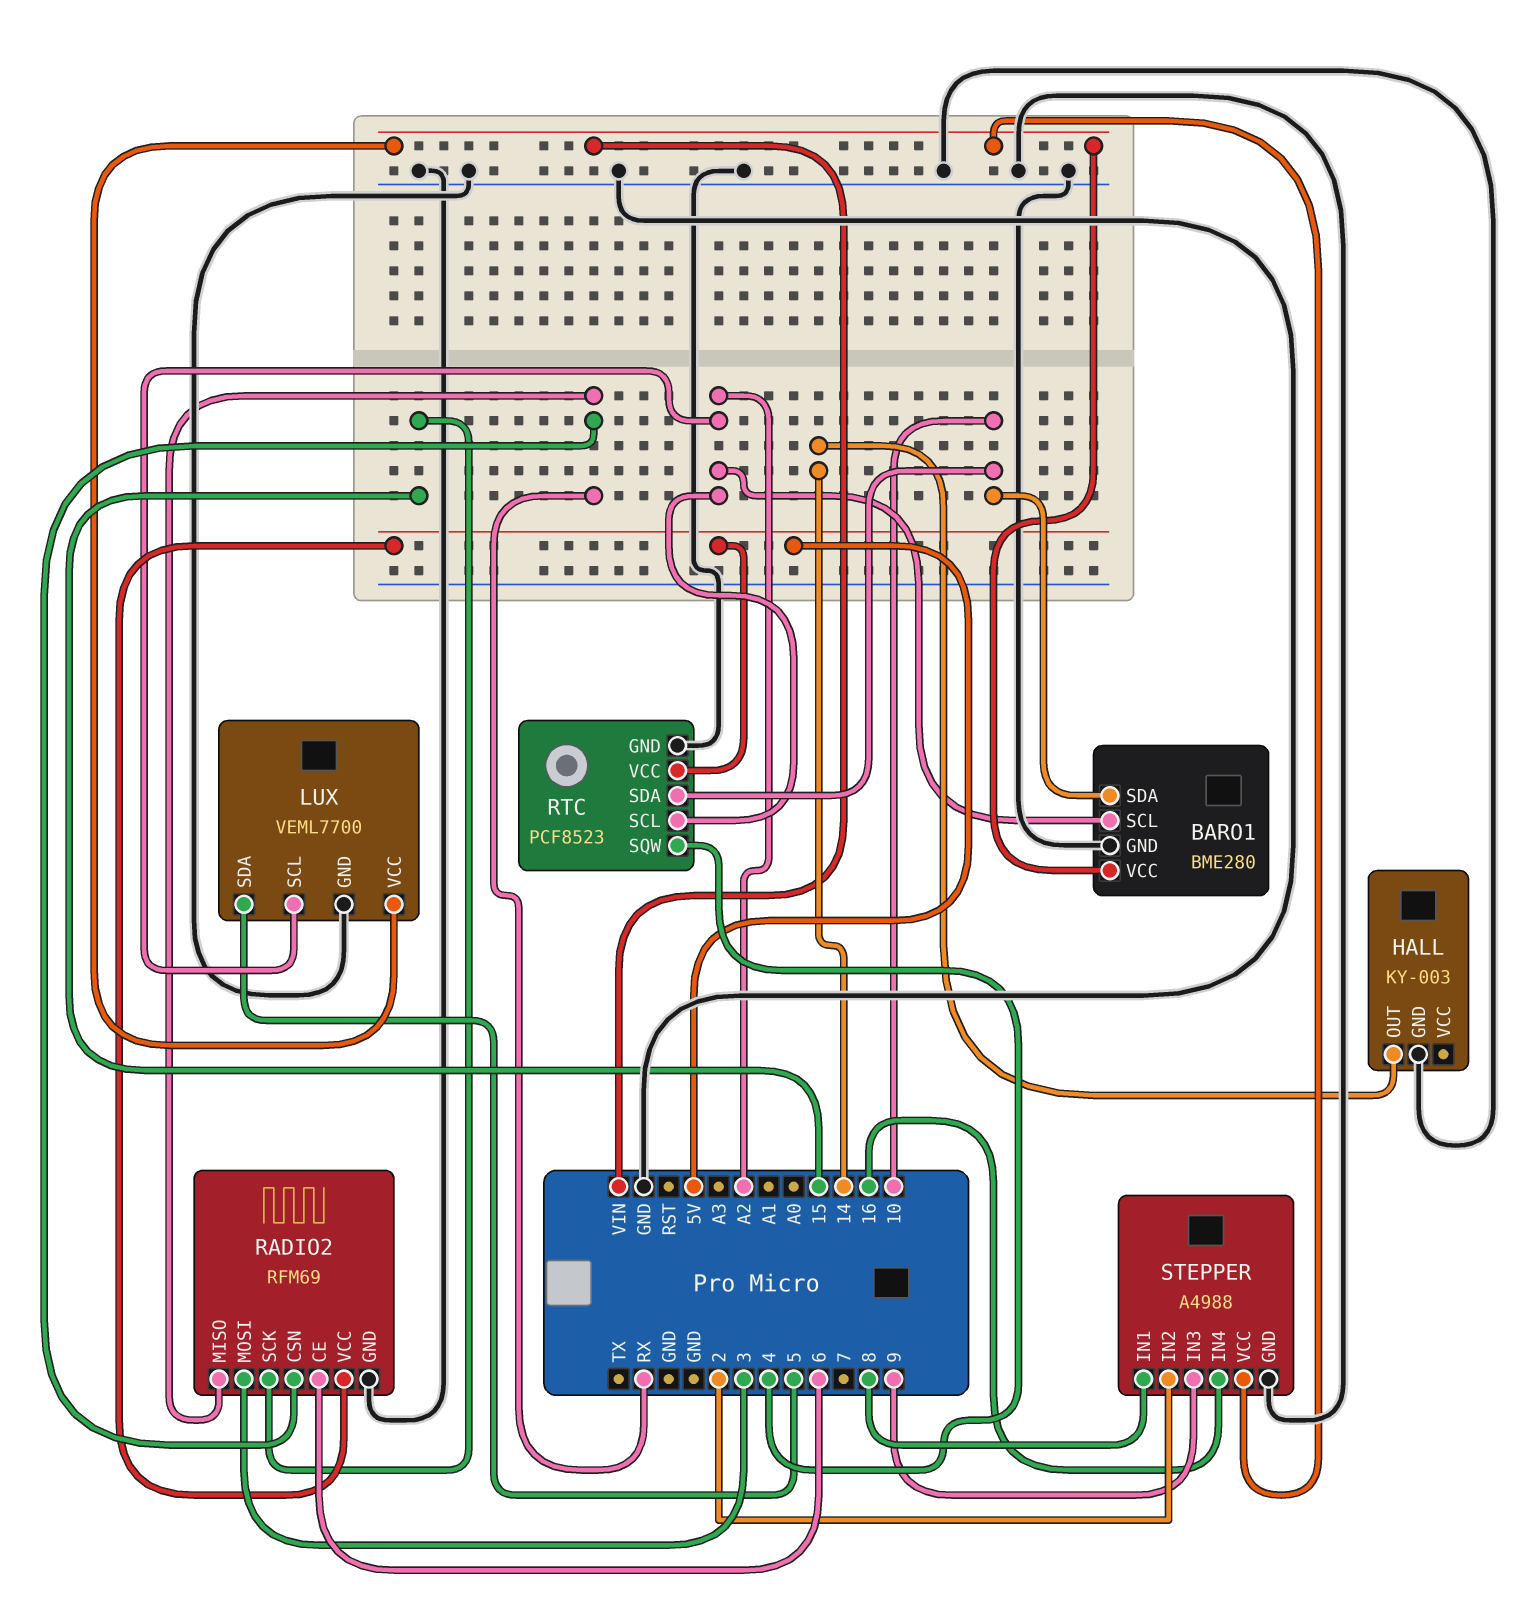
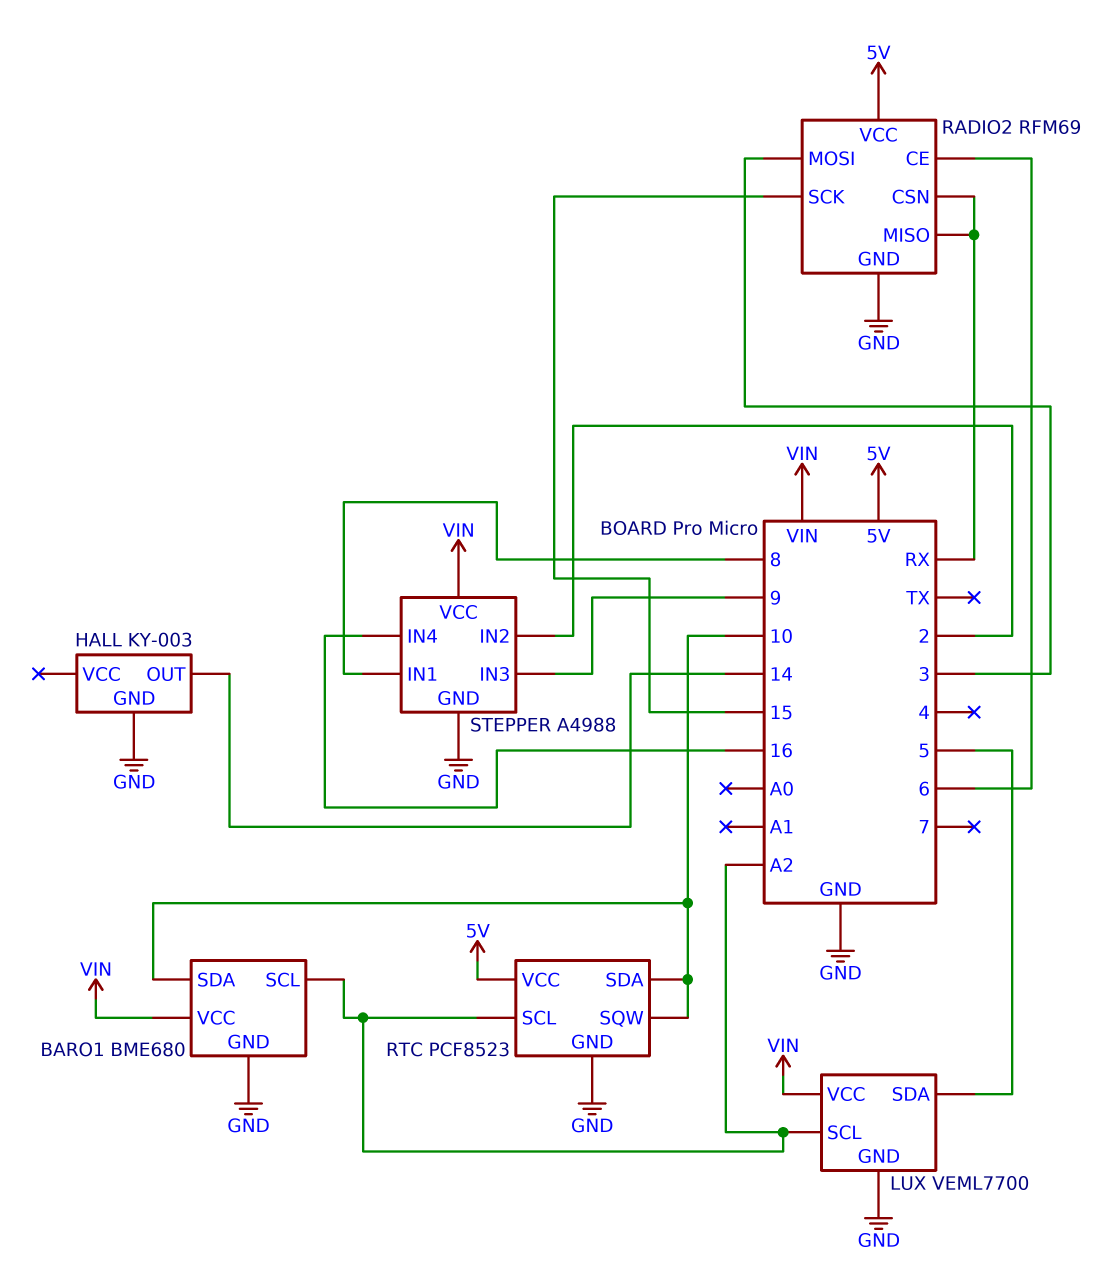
BARO1: BME280 -> BME680
RTC pin SQW: 4 -> 10

